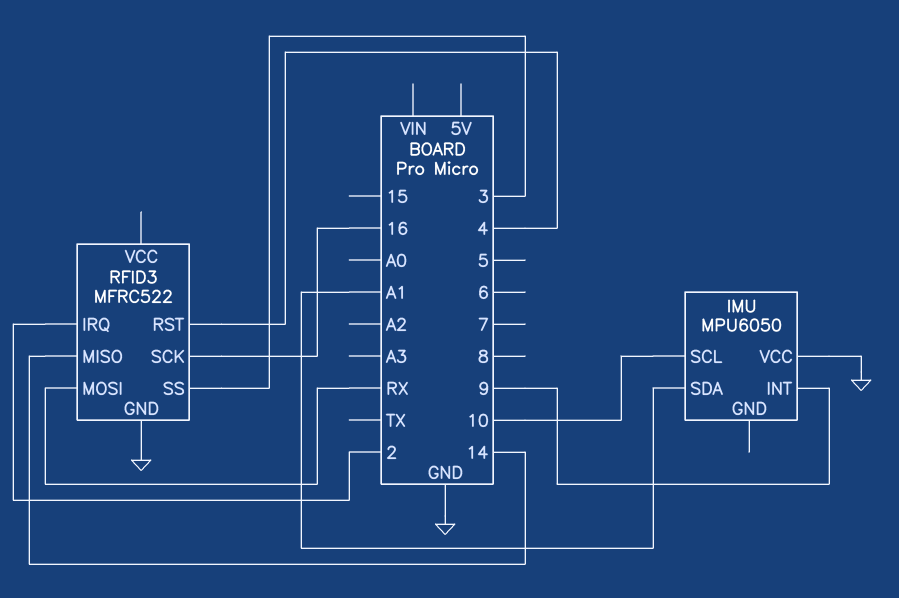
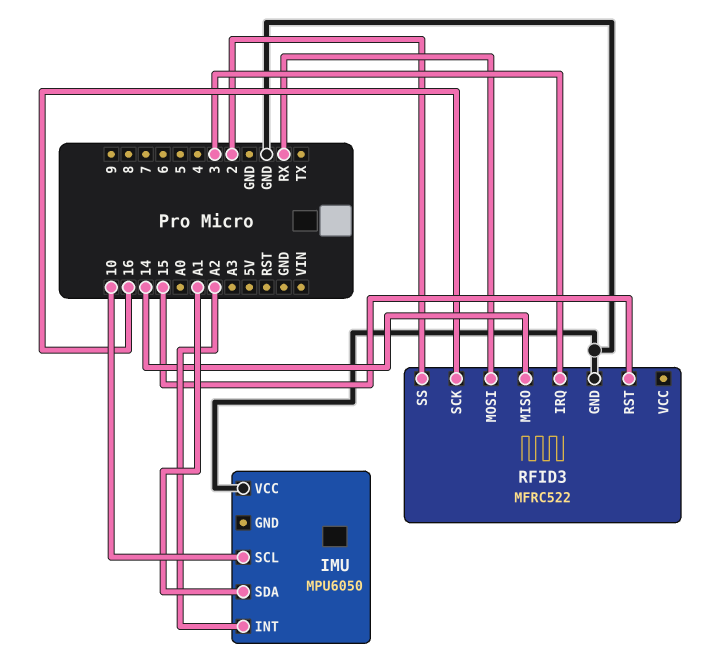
IMU pin INT: 9 -> A2
RFID3 pin IRQ: 2 -> 3
RFID3 pin RST: 4 -> 15
RFID3 pin SS: 3 -> 2

